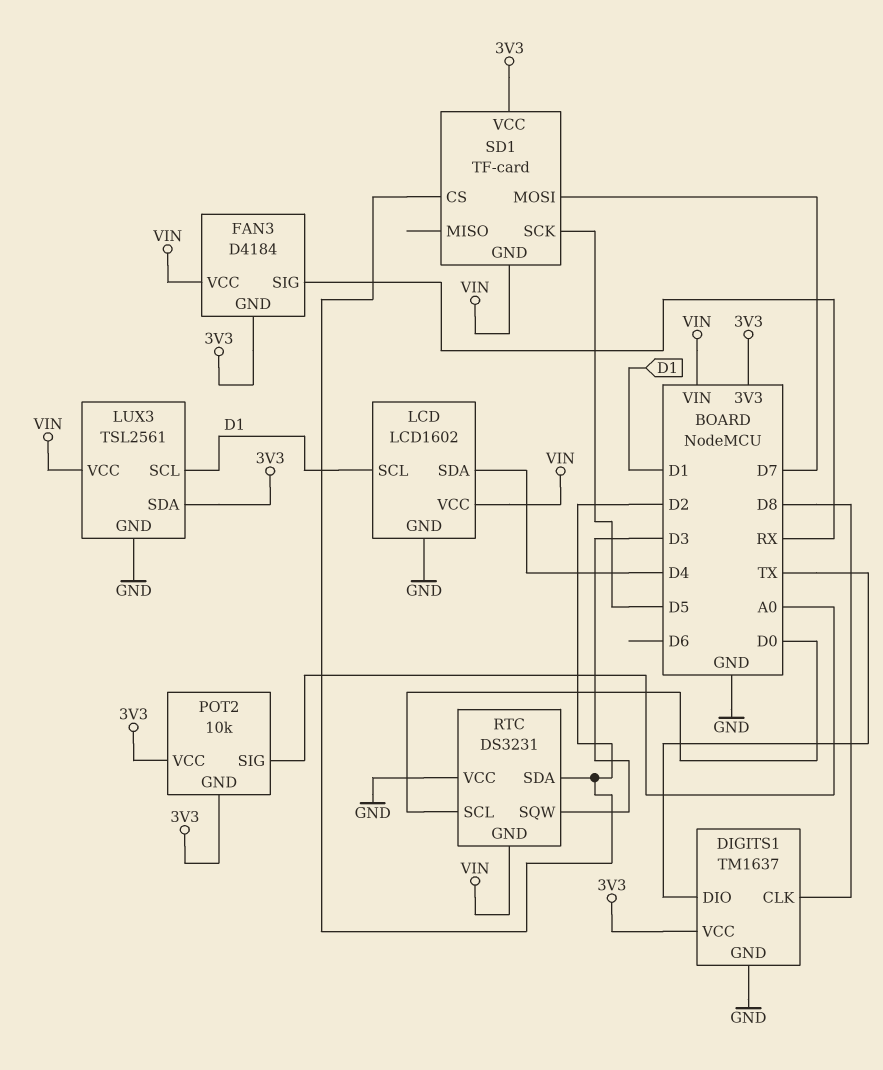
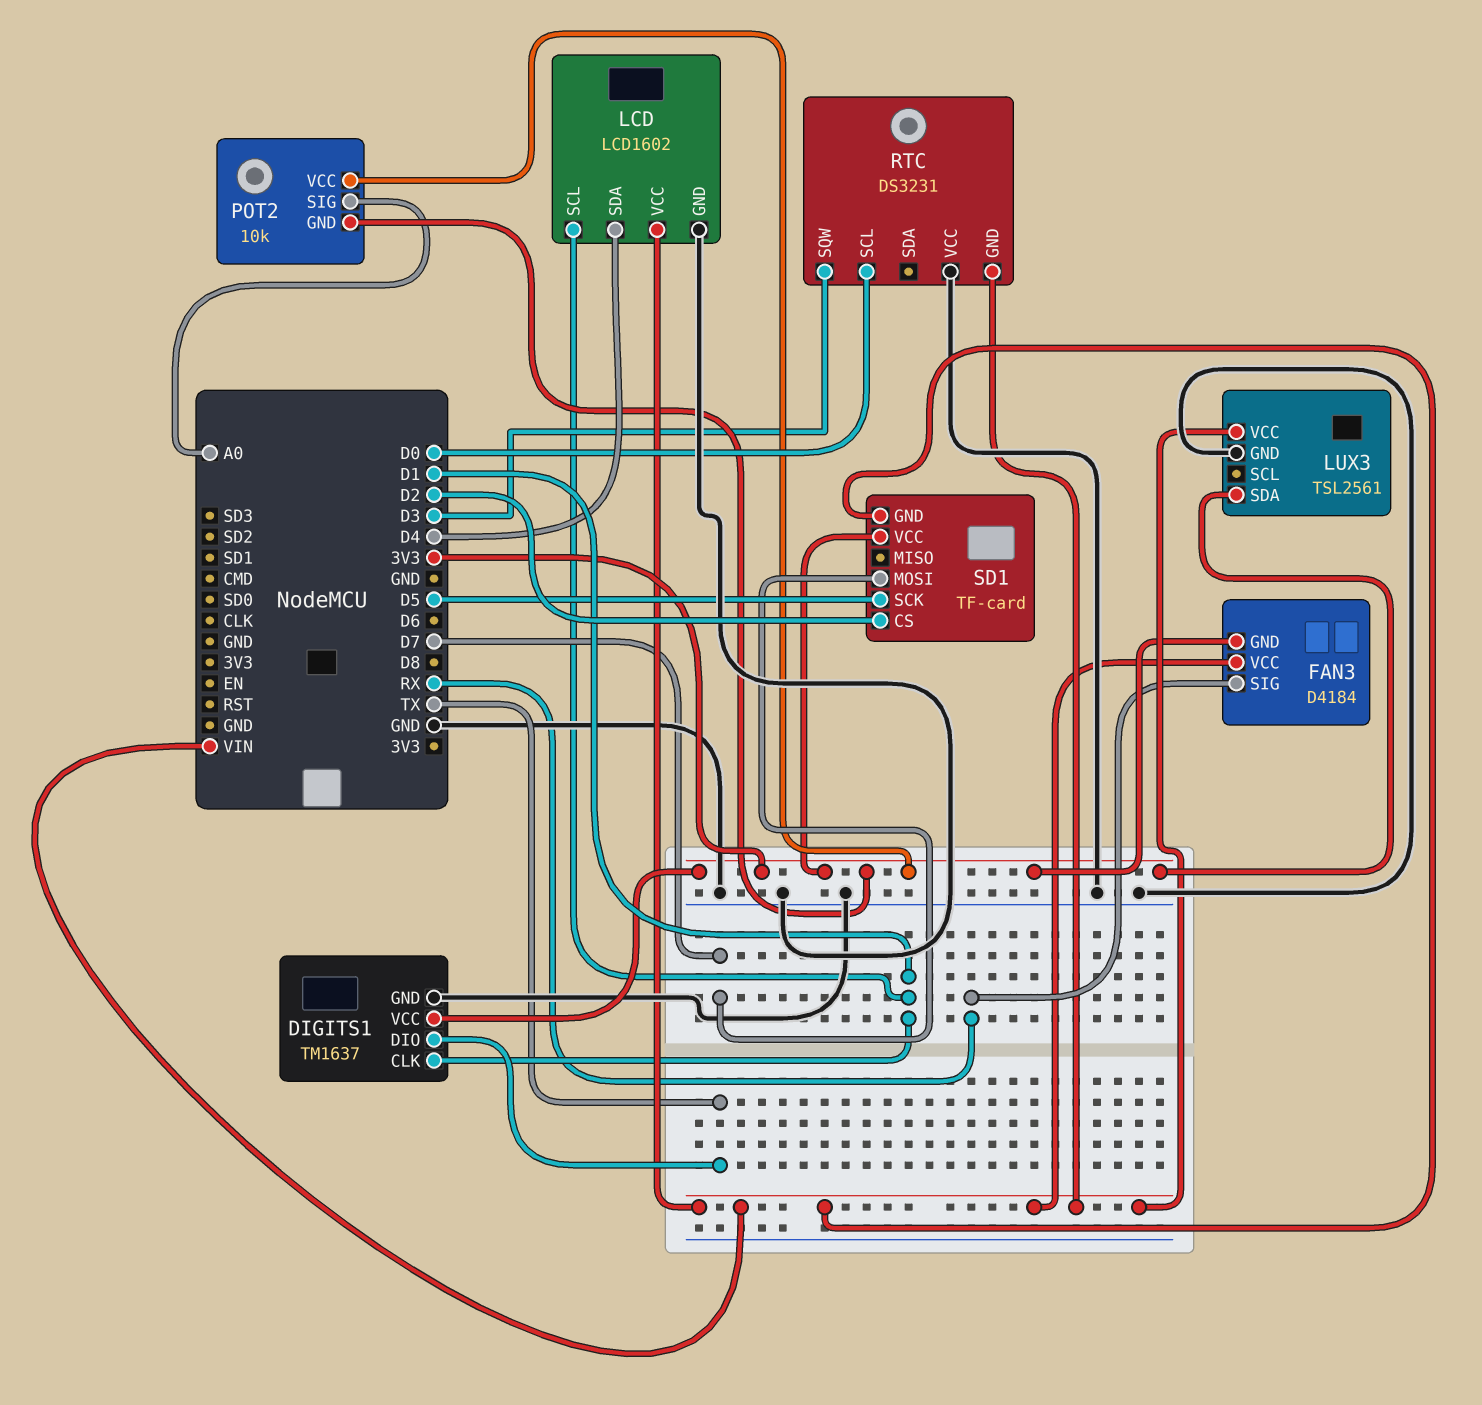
DIGITS1 pin CLK: D8 -> D1
LUX3 pin SCL: D1 -> none
RTC pin SDA: D2 -> none

